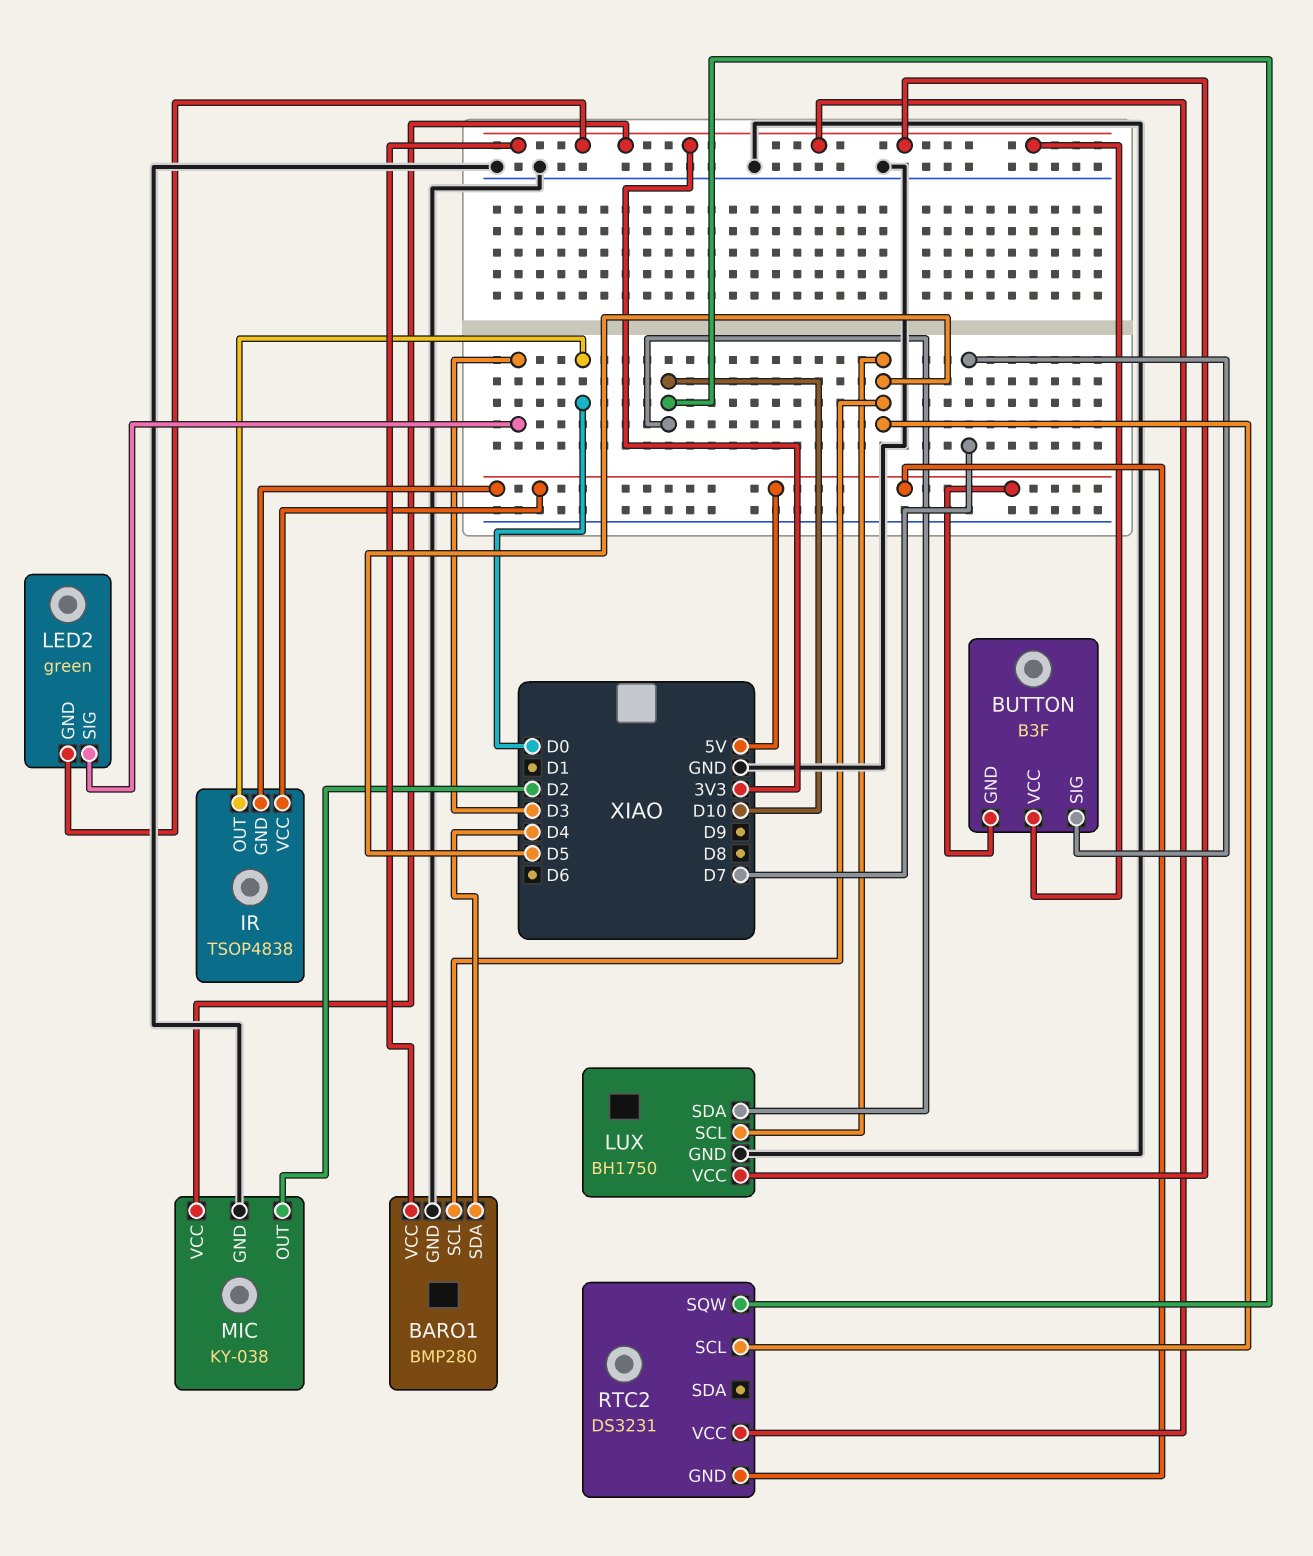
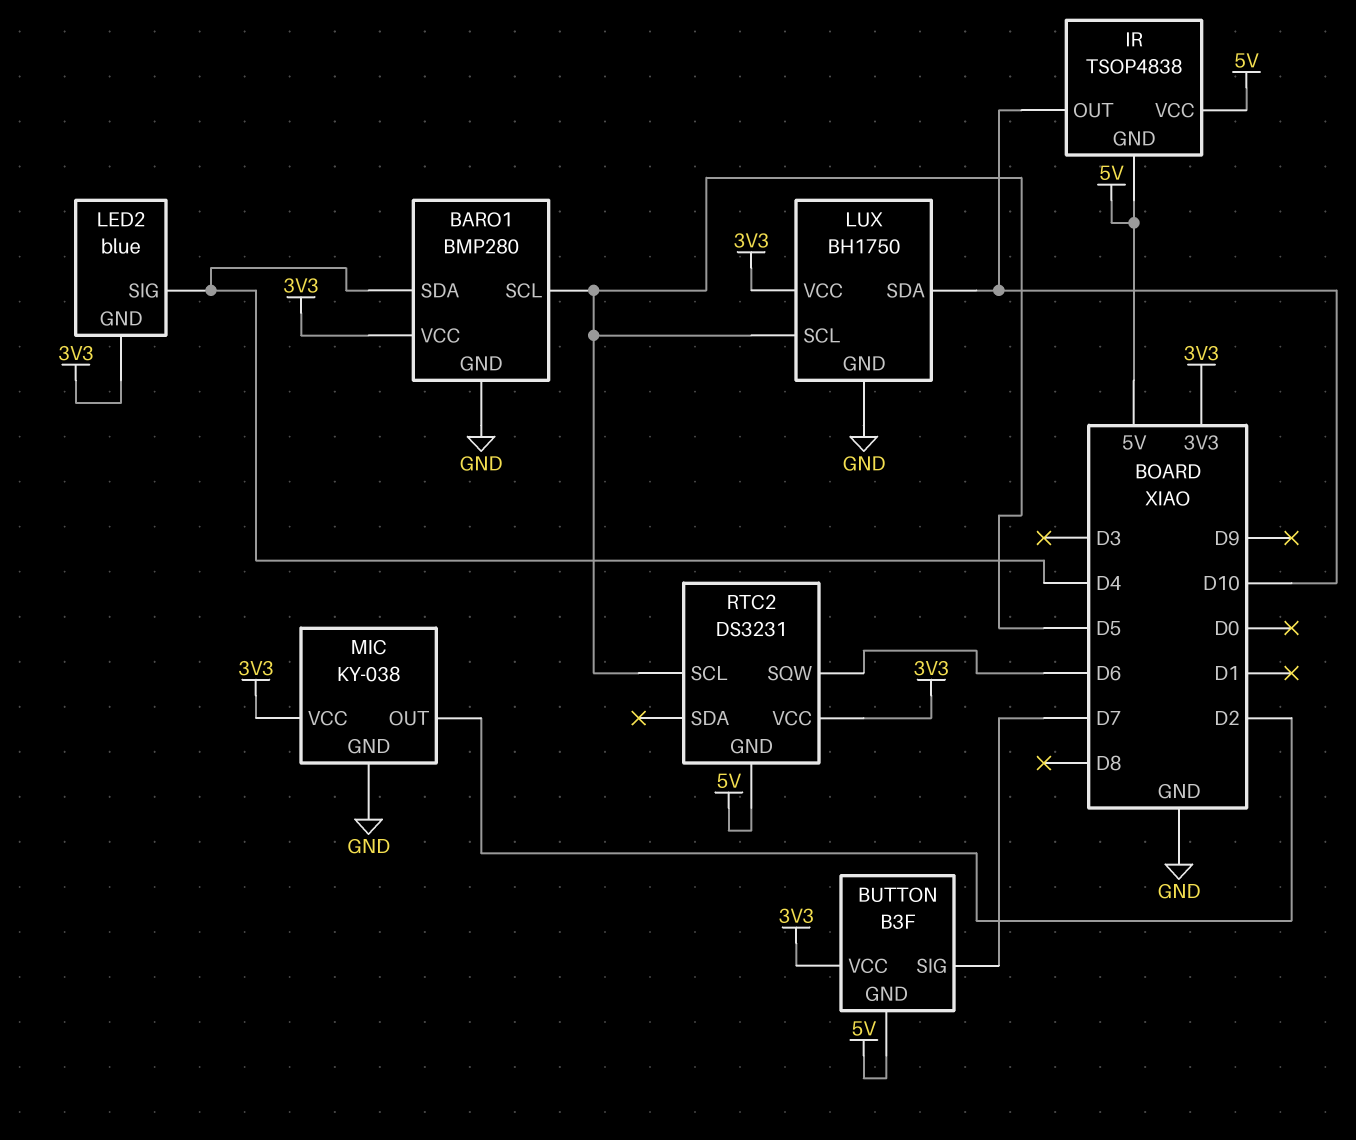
IR pin OUT: D0 -> D10
LED2: green -> blue
LED2 pin SIG: D3 -> D4
RTC2 pin SQW: D10 -> D6

